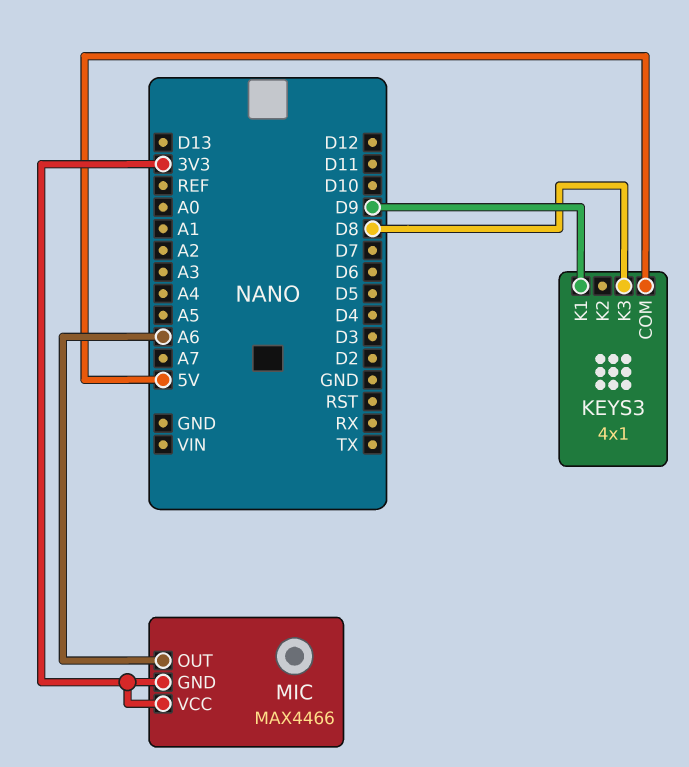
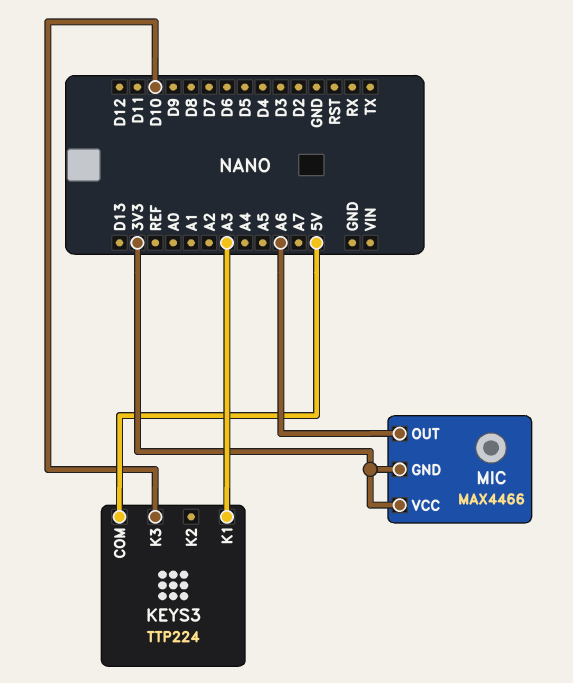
KEYS3: 4x1 -> TTP224
KEYS3 pin K1: D9 -> A3
KEYS3 pin K3: D8 -> D10

